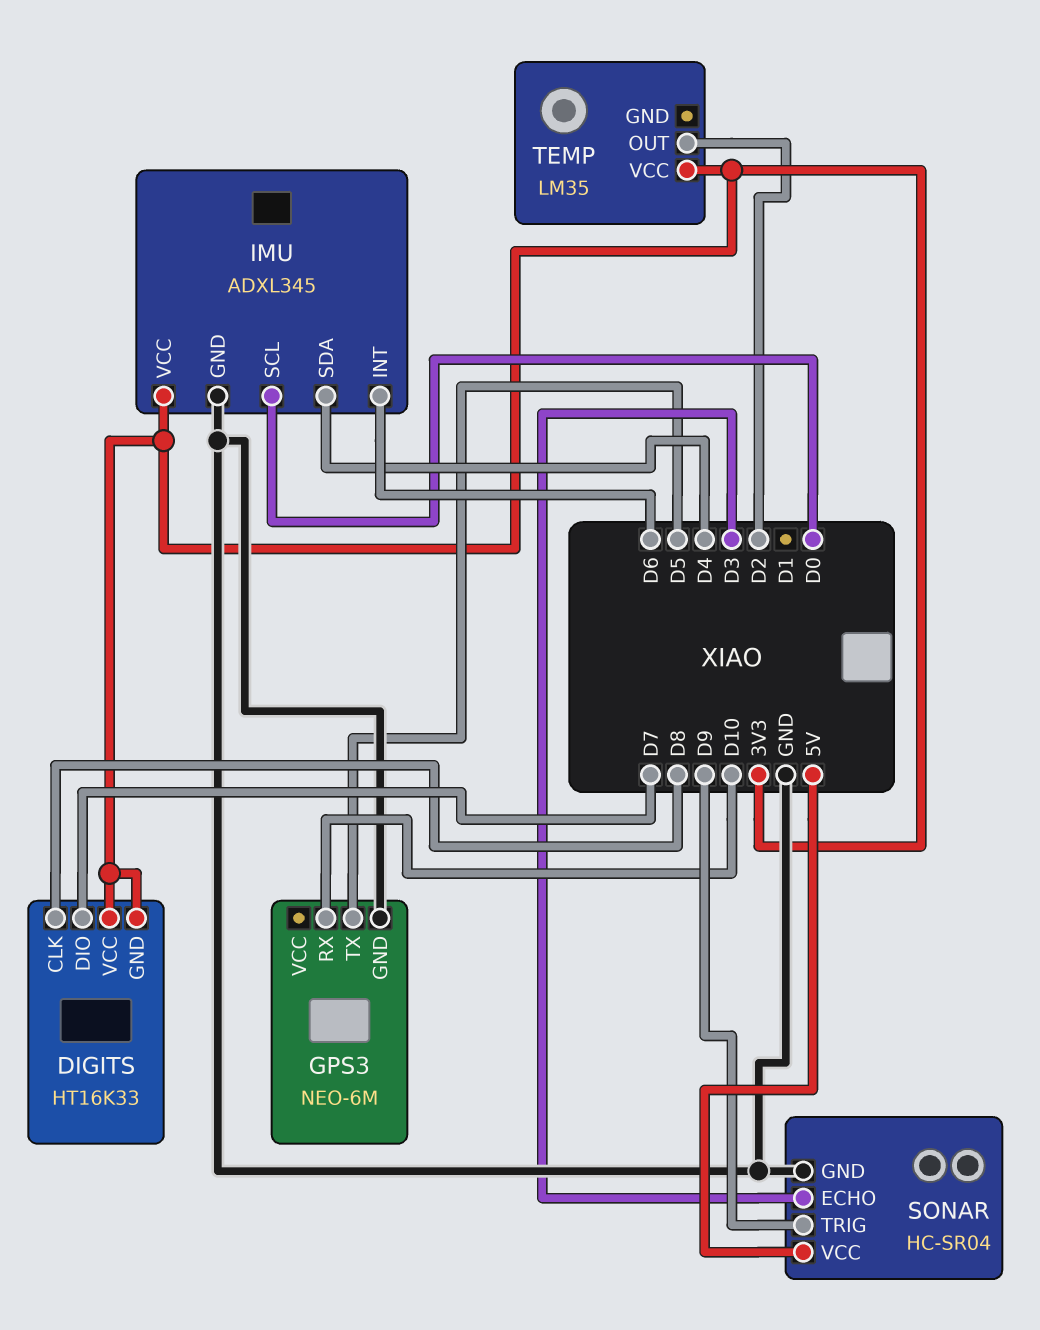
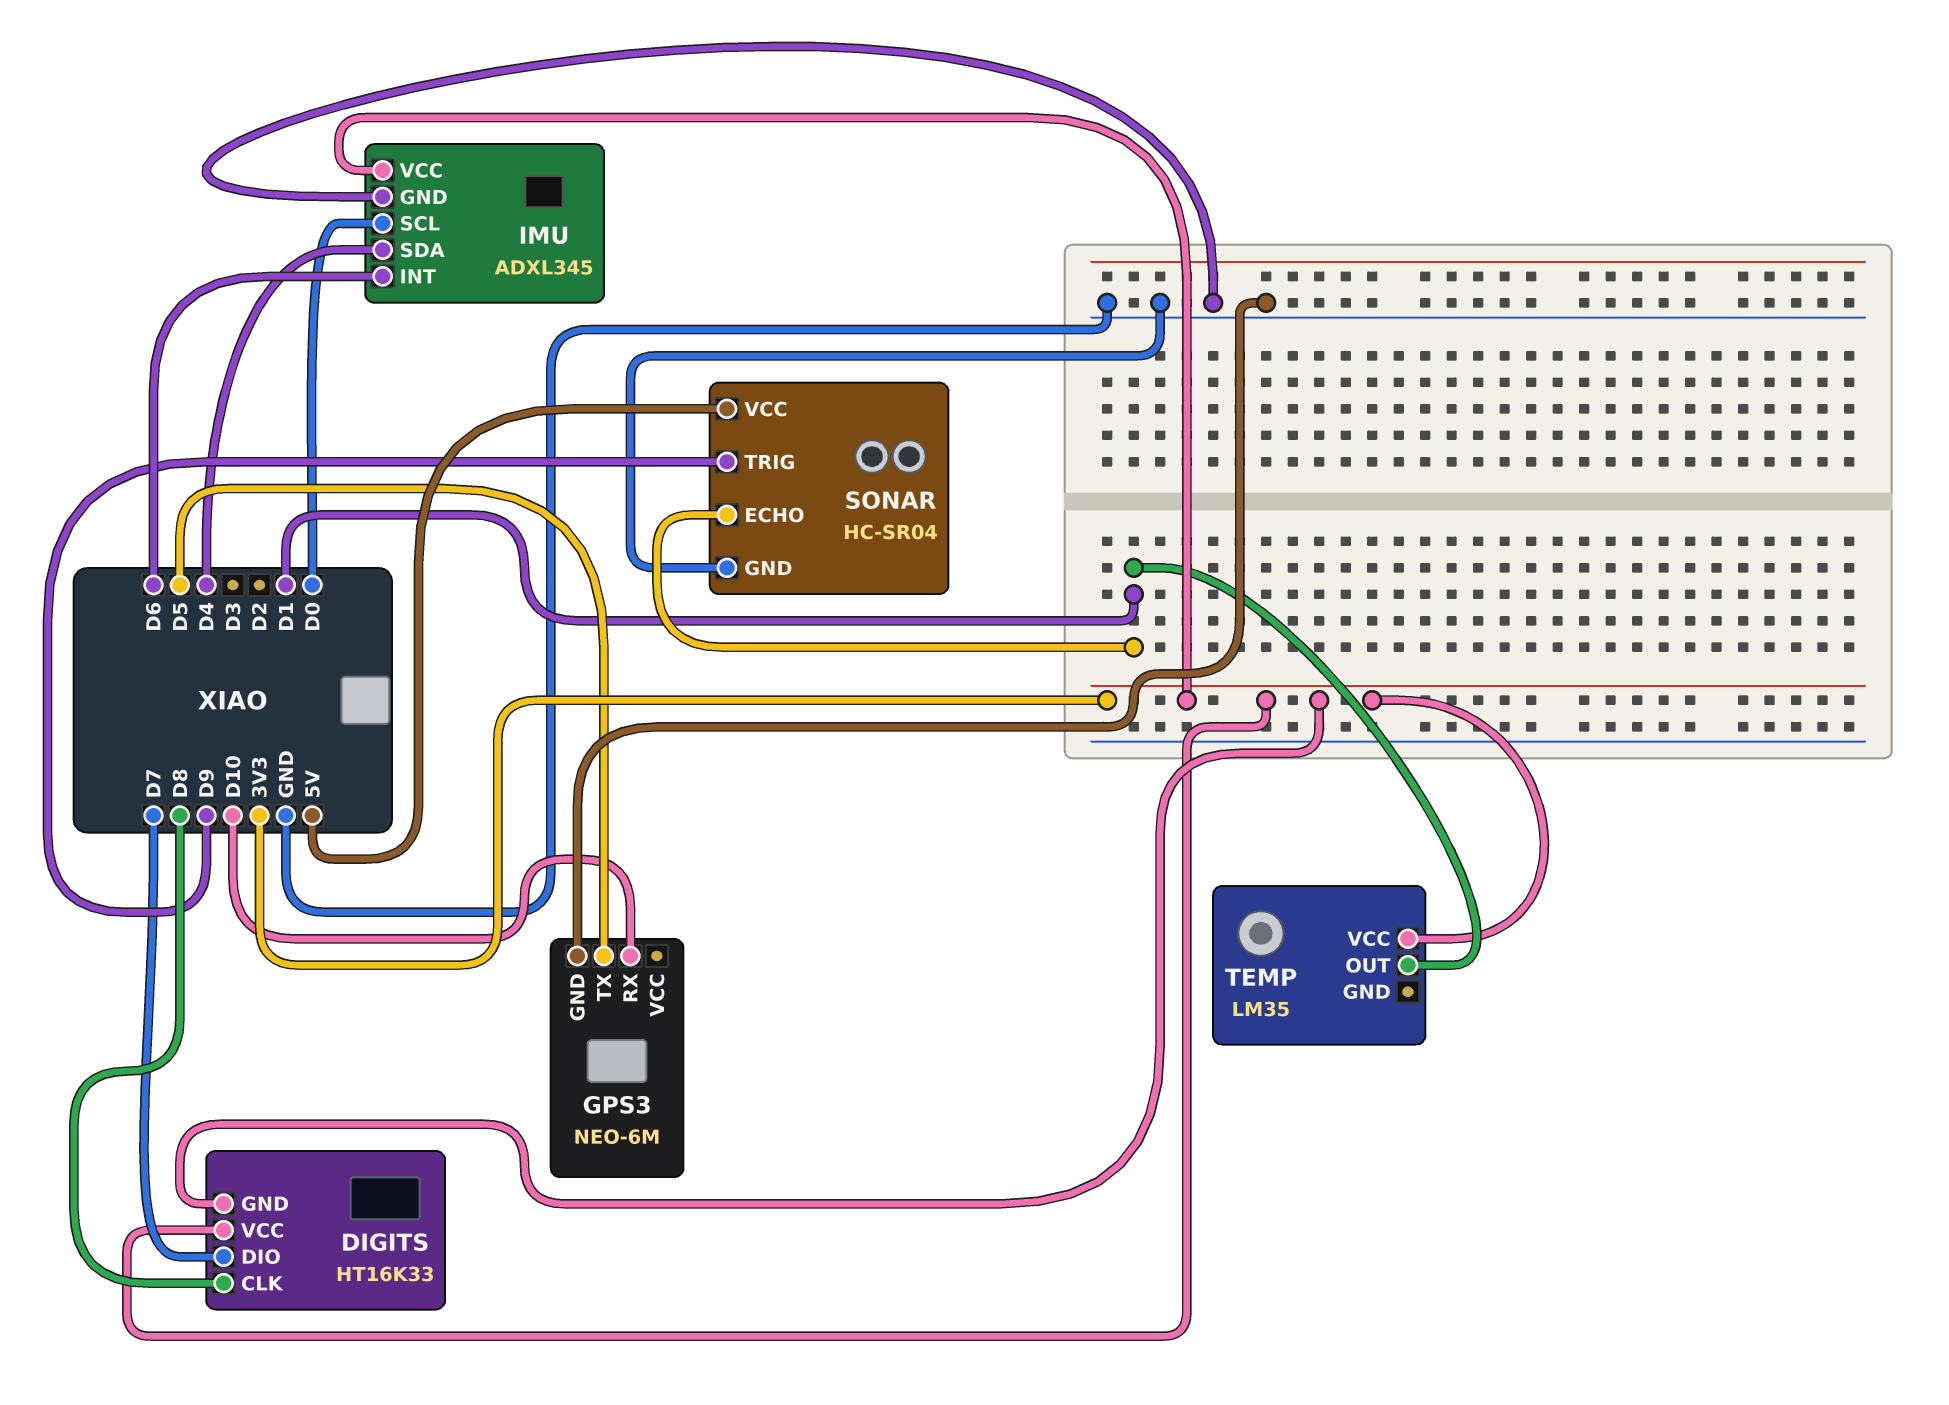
SONAR pin ECHO: D3 -> D1
TEMP pin OUT: D2 -> D1

